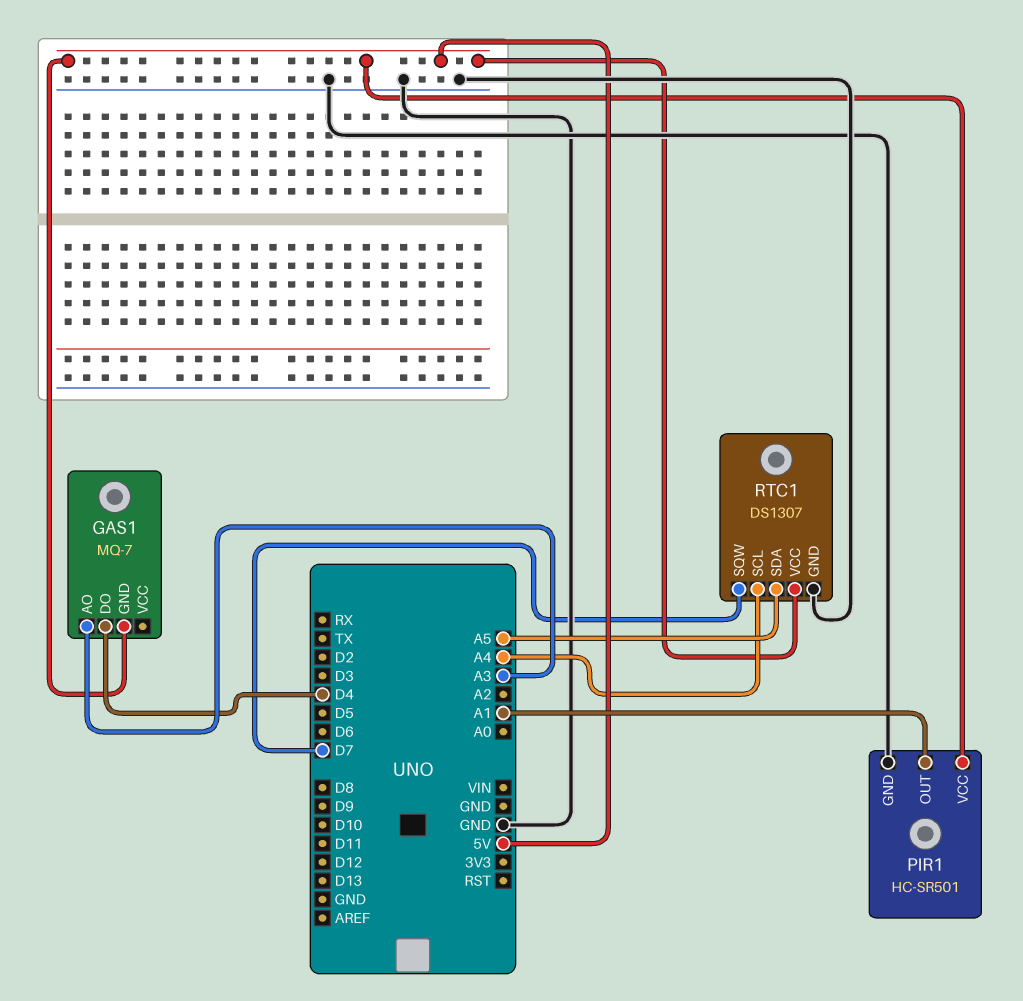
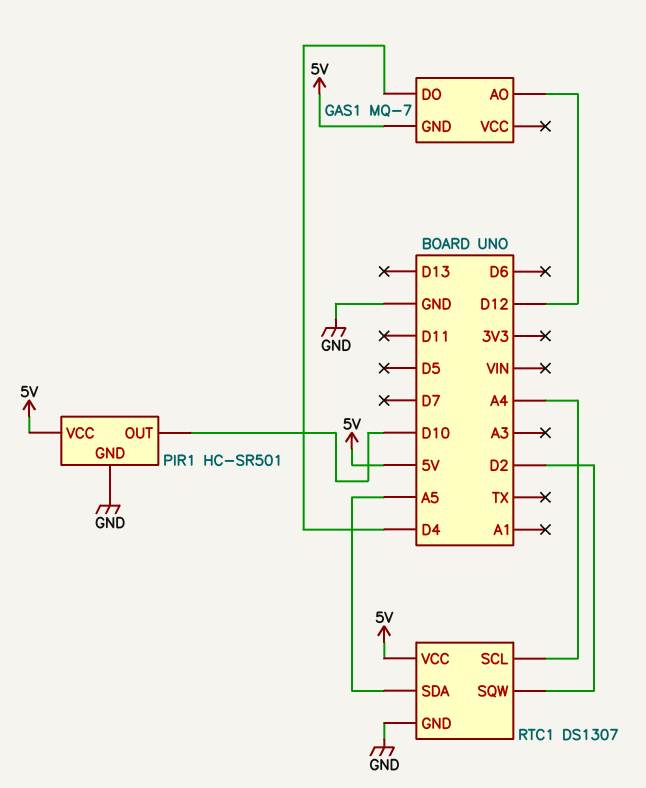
GAS1 pin AO: A3 -> D12
PIR1 pin OUT: A1 -> D10
RTC1 pin SQW: D7 -> D2

